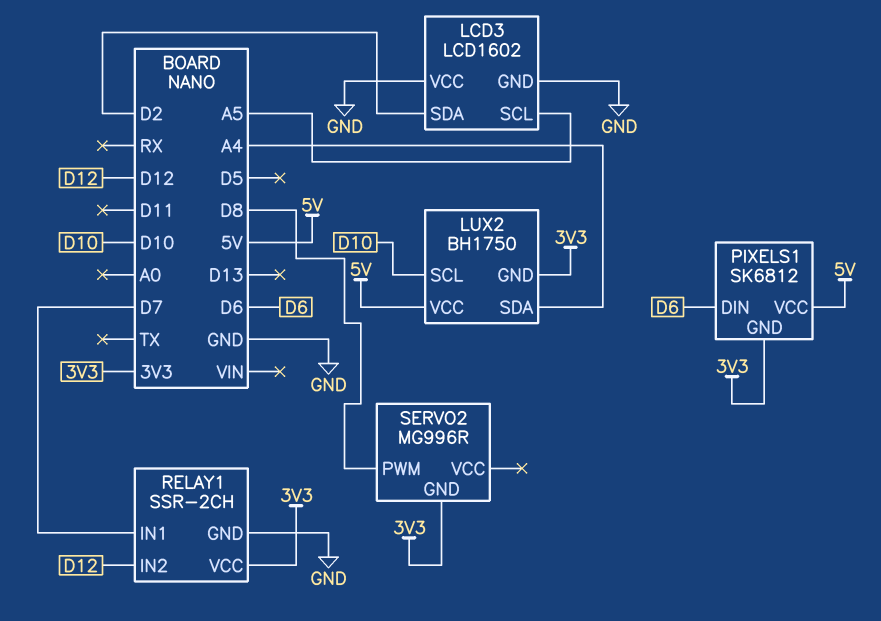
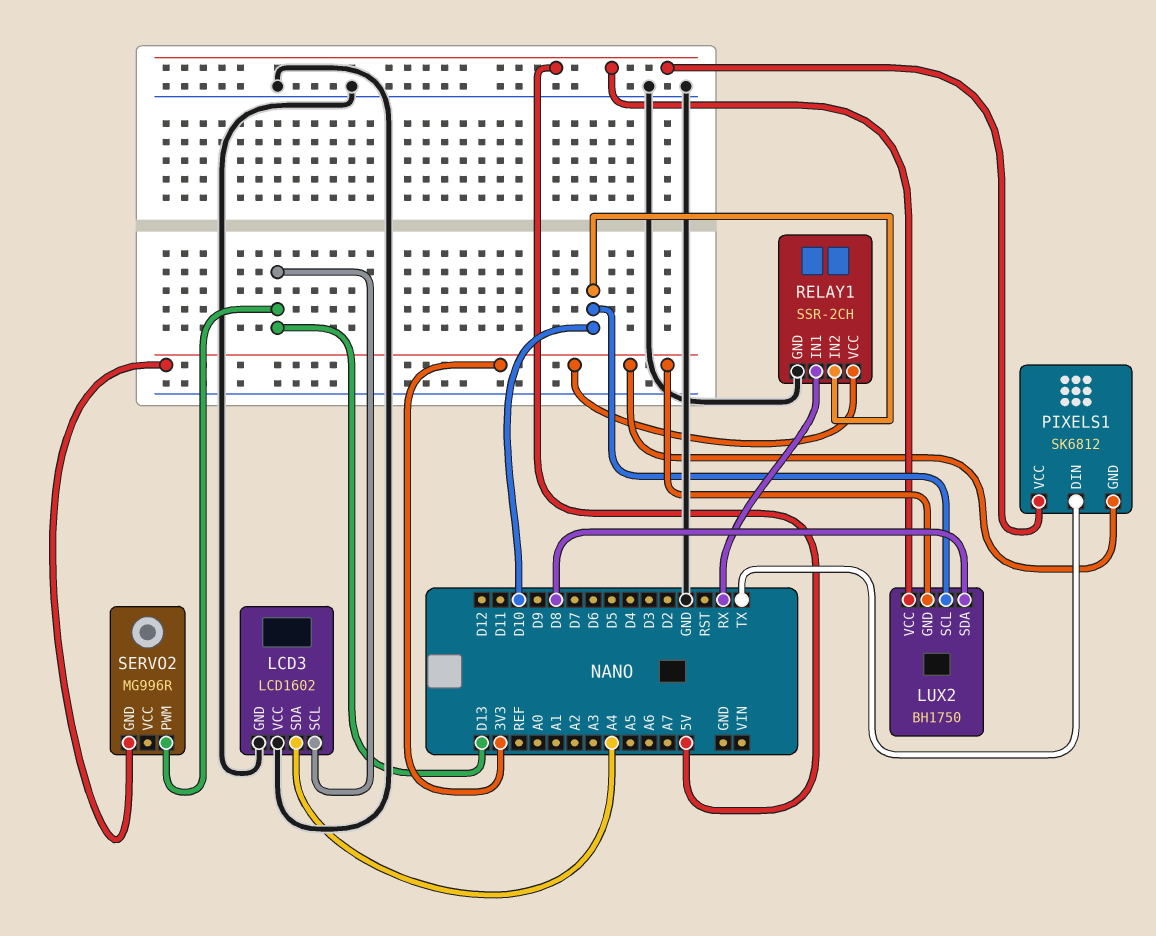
LCD3 pin SCL: A5 -> D13
LCD3 pin SDA: D2 -> A4
LUX2 pin SDA: A4 -> D8
PIXELS1 pin DIN: D6 -> TX
RELAY1 pin IN1: D7 -> RX
RELAY1 pin IN2: D12 -> D10
SERVO2 pin PWM: D8 -> D13

